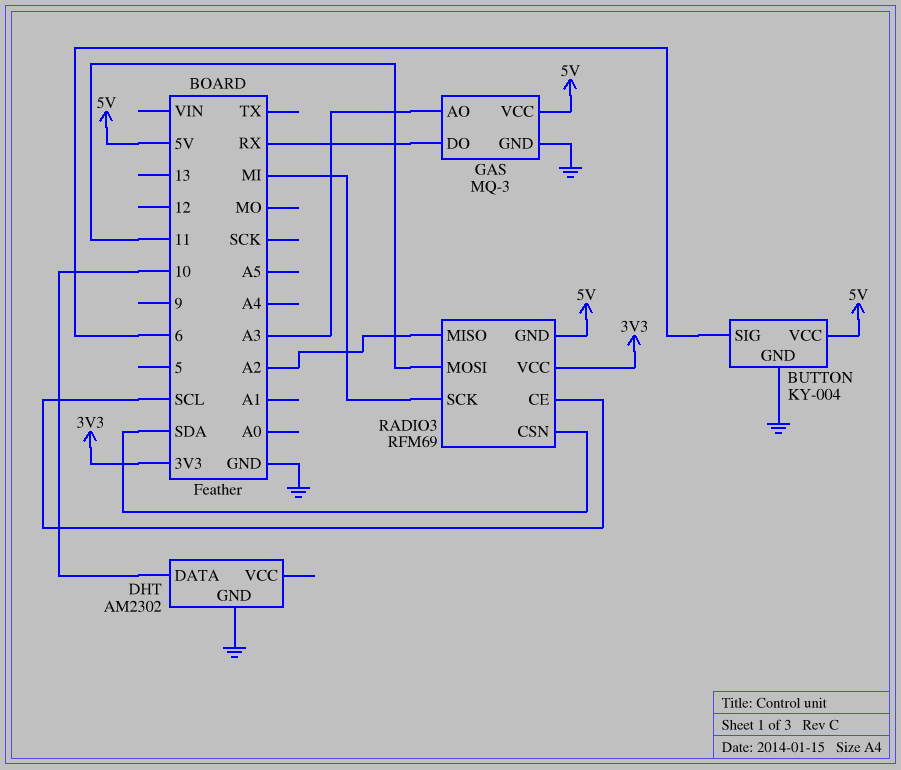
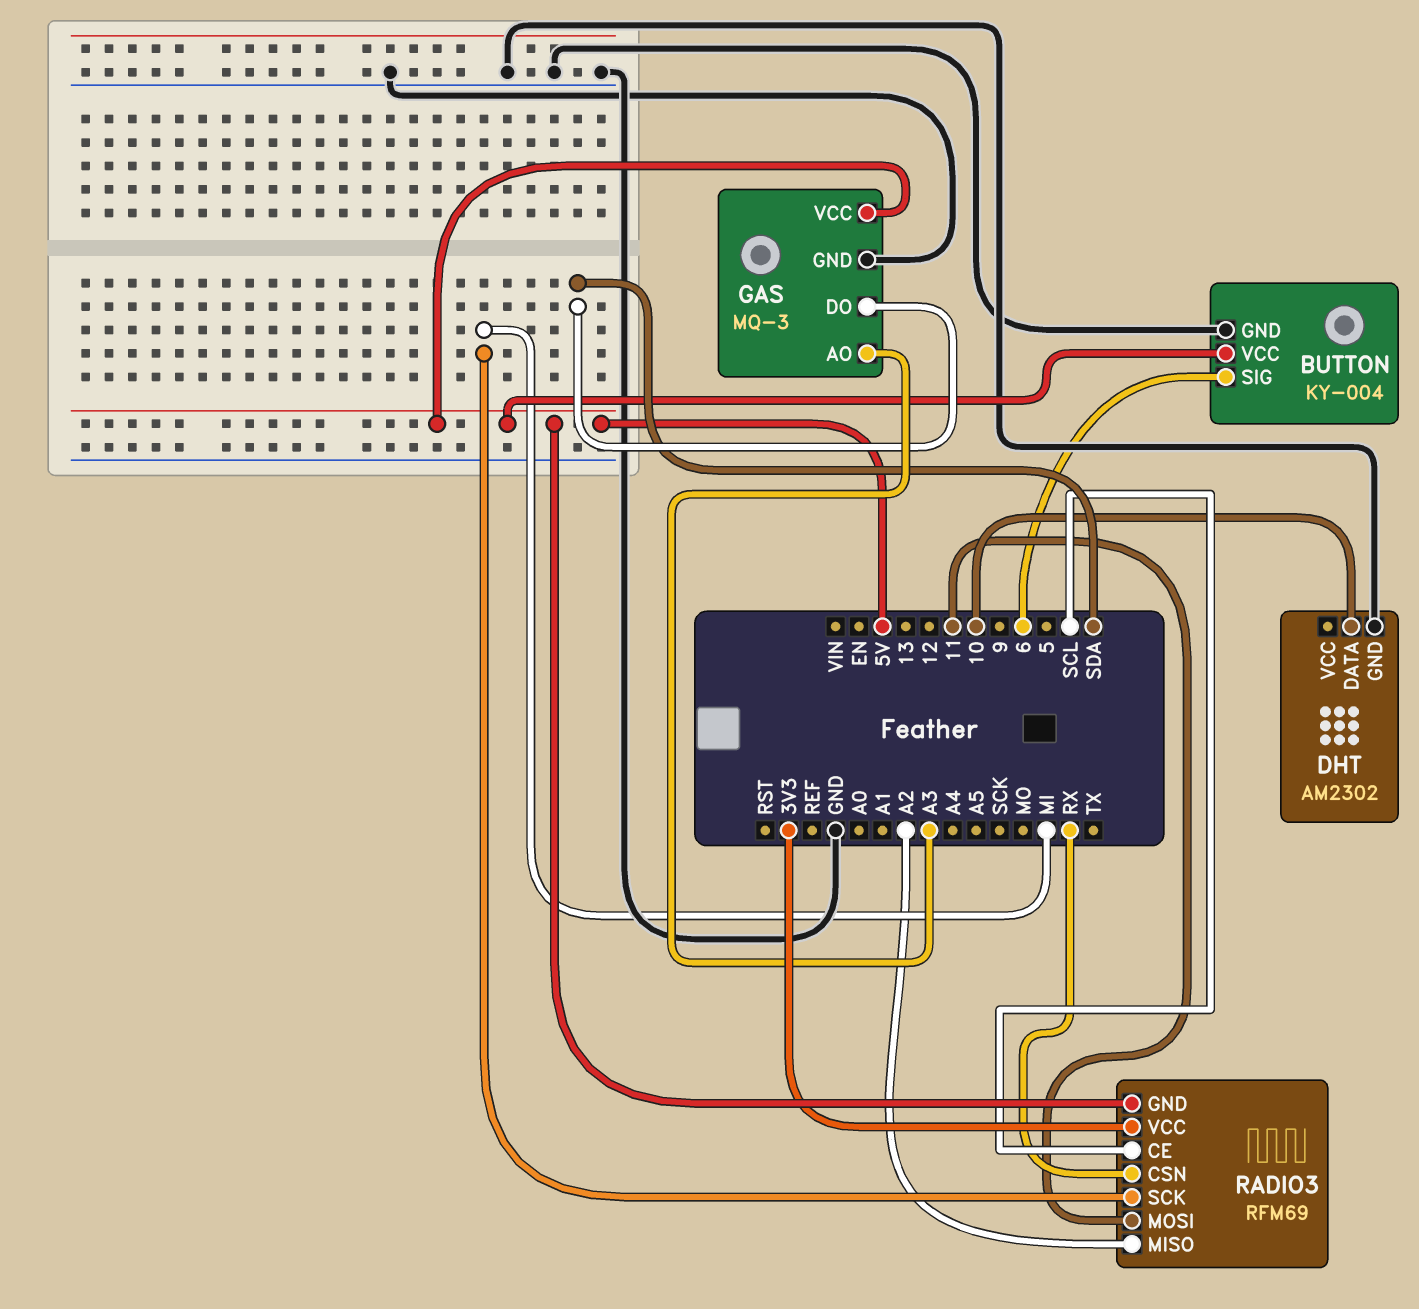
GAS pin DO: RX -> SDA
RADIO3 pin CSN: SDA -> RX

